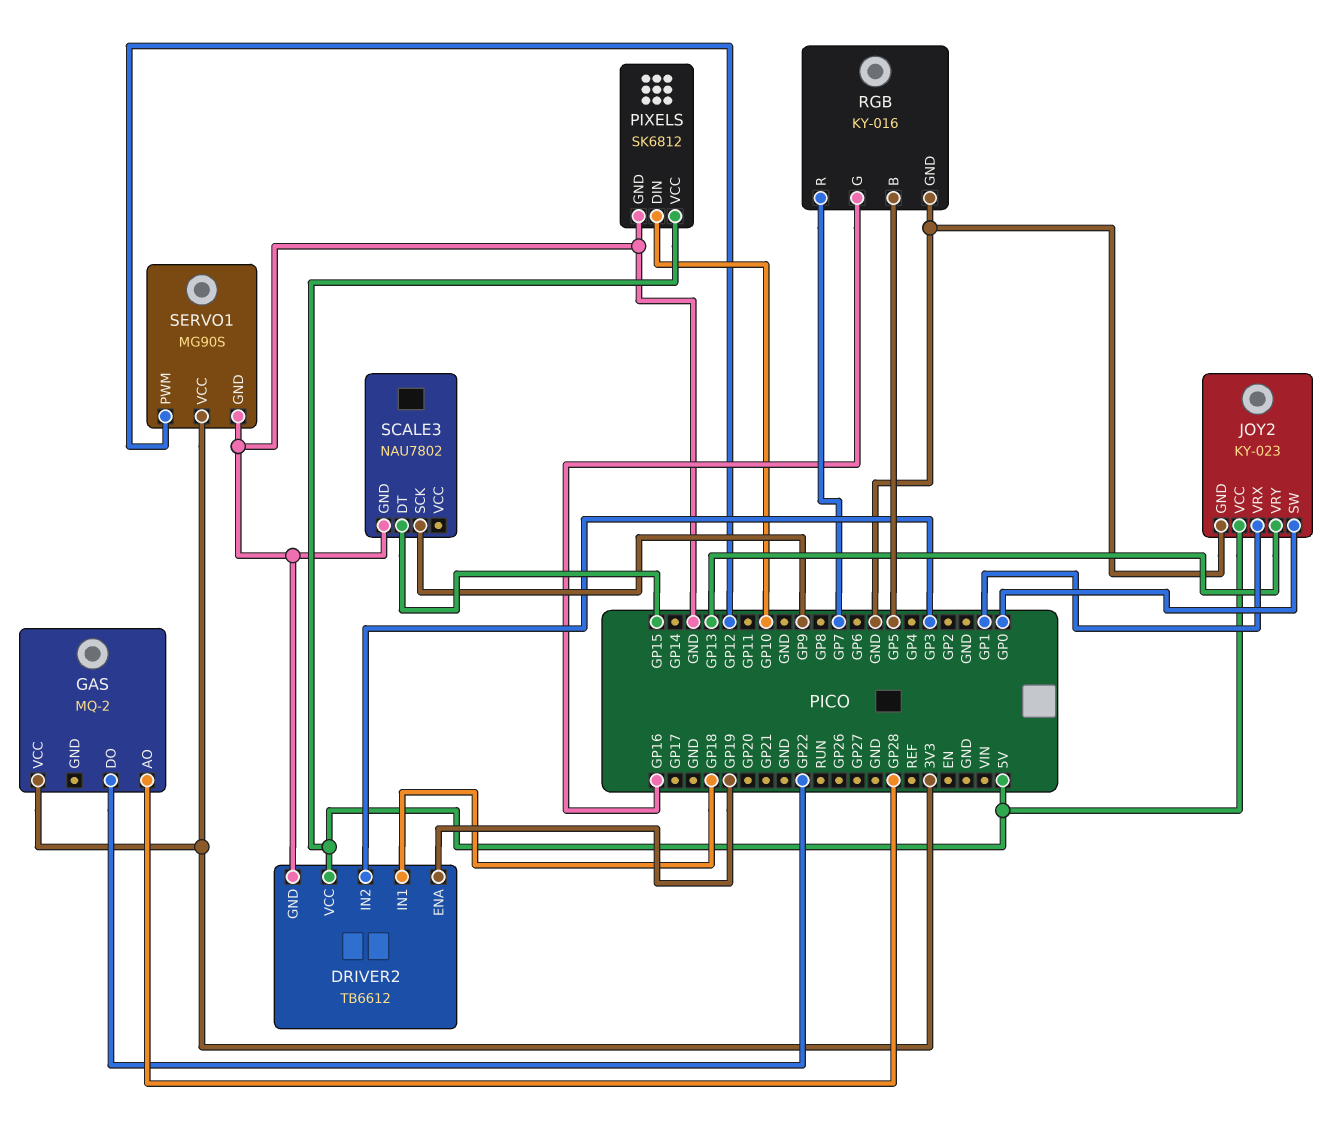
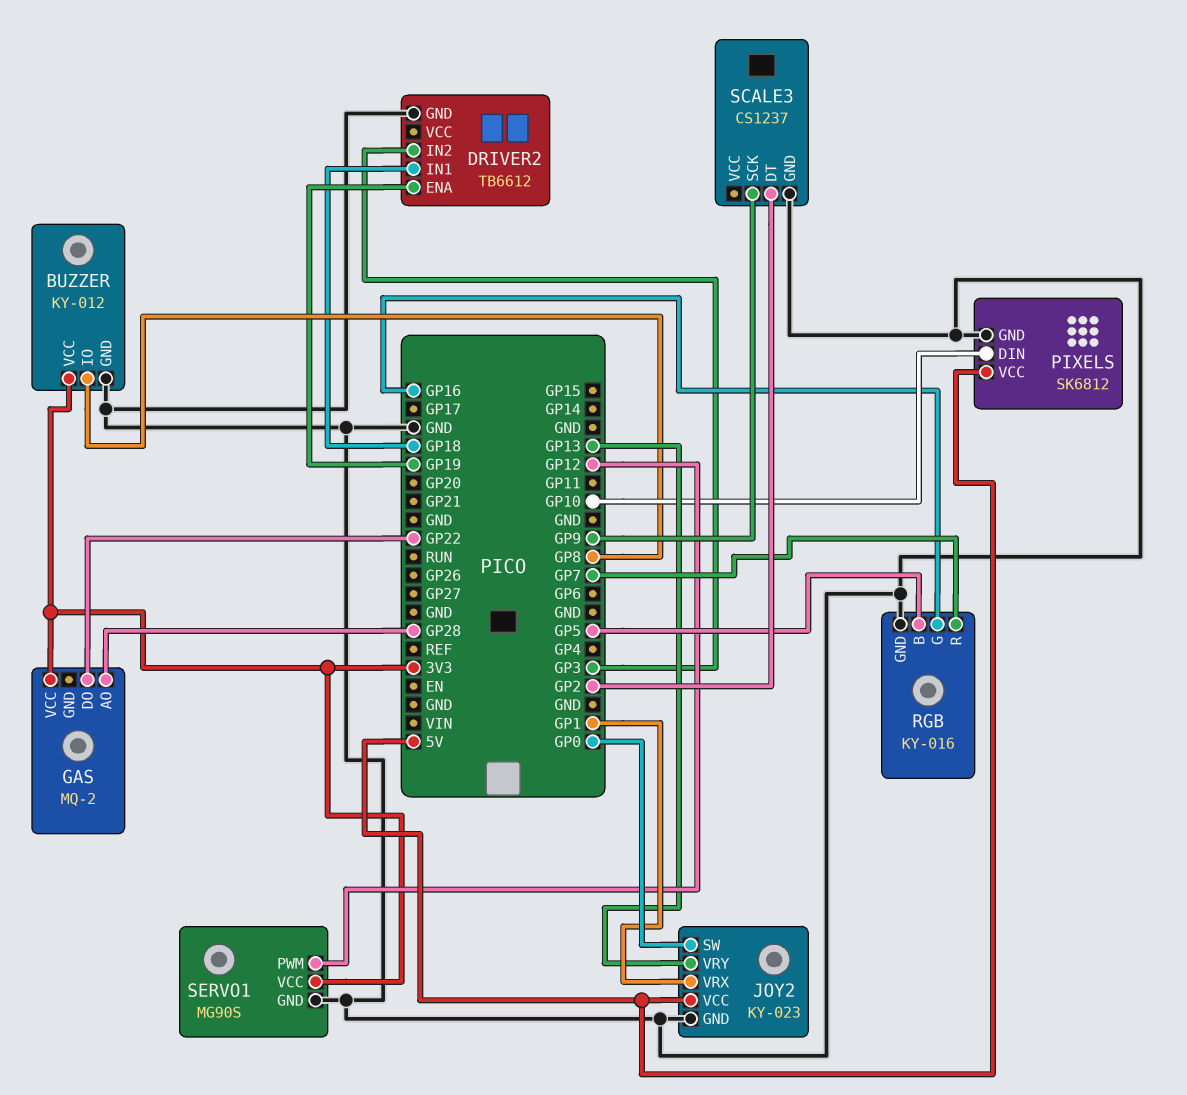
BUZZER: none -> KY-012
BUZZER pin GND: none -> GND
BUZZER pin IO: none -> GP8
BUZZER pin VCC: none -> 3V3
DRIVER2 pin VCC: 5V -> none
SCALE3: NAU7802 -> CS1237
SCALE3 pin DT: GP15 -> GP2

